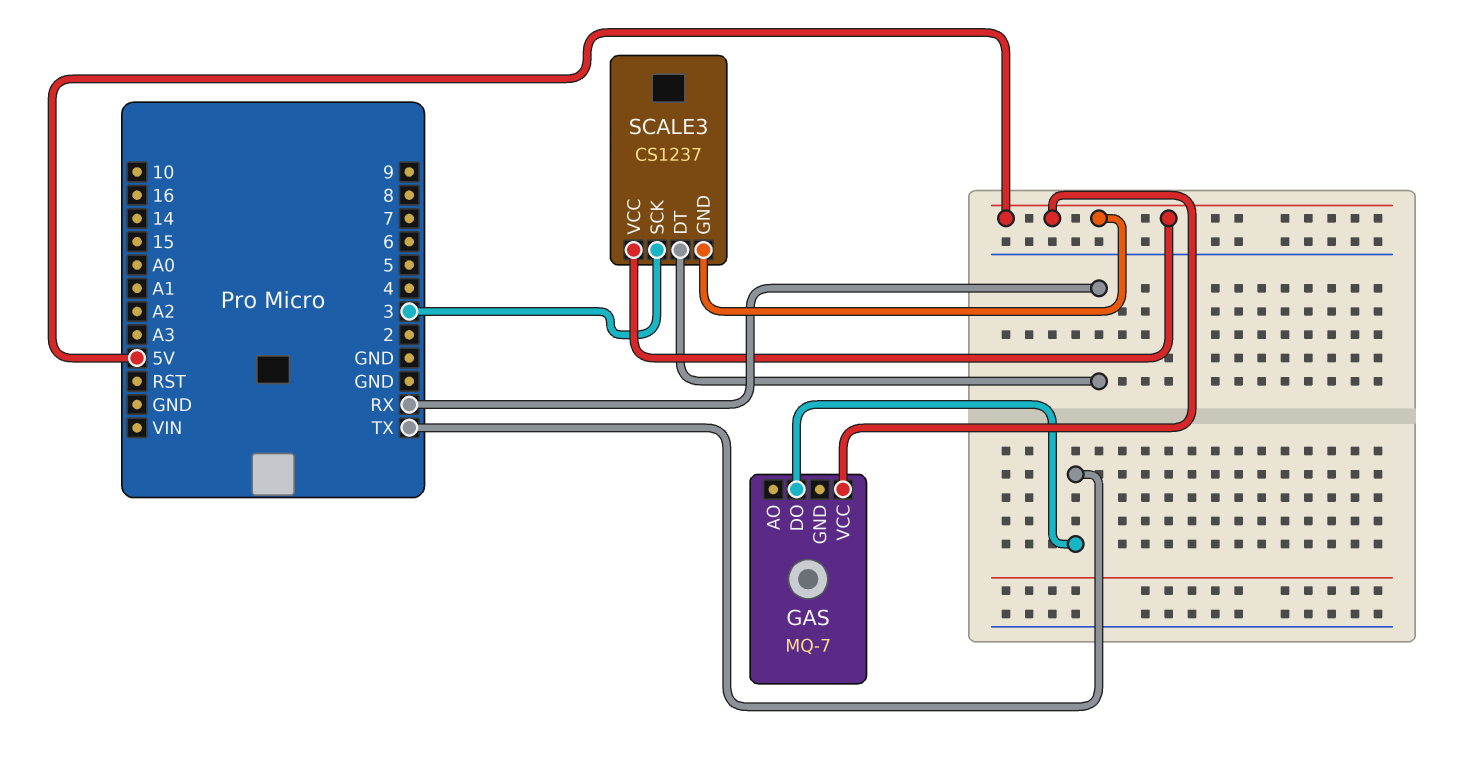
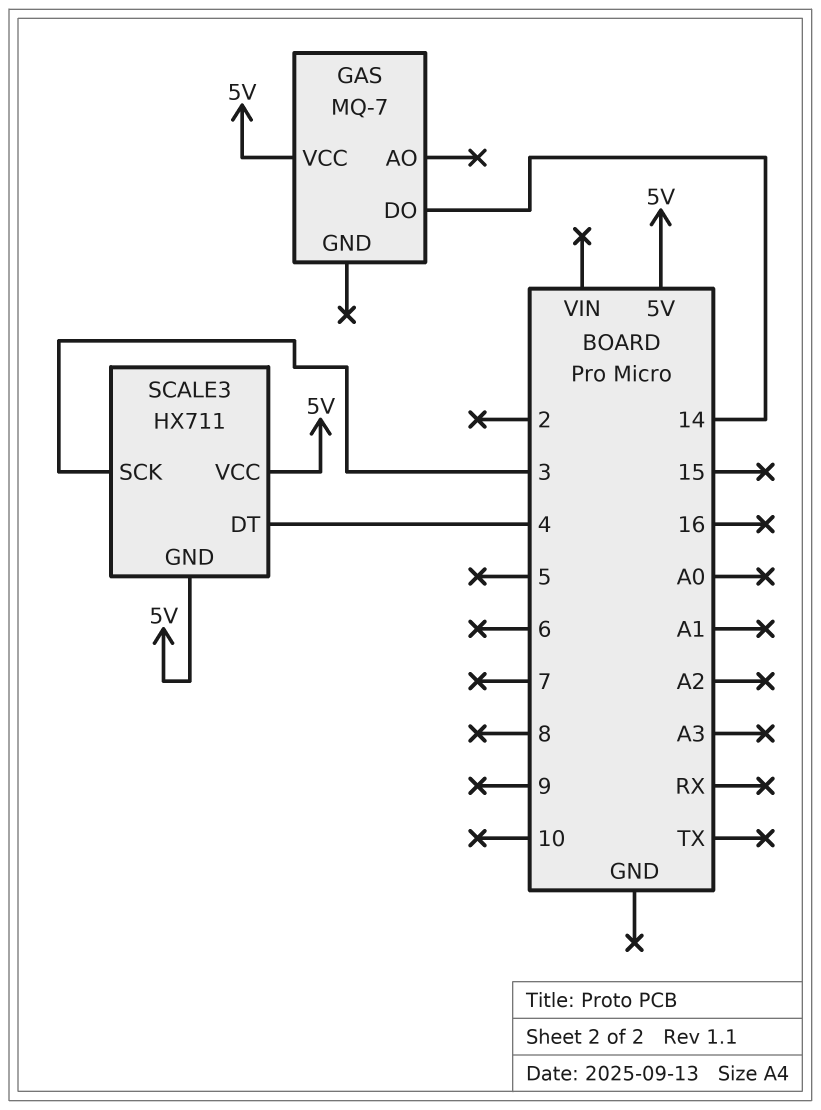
GAS pin DO: TX -> 14
SCALE3: CS1237 -> HX711
SCALE3 pin DT: RX -> 4

